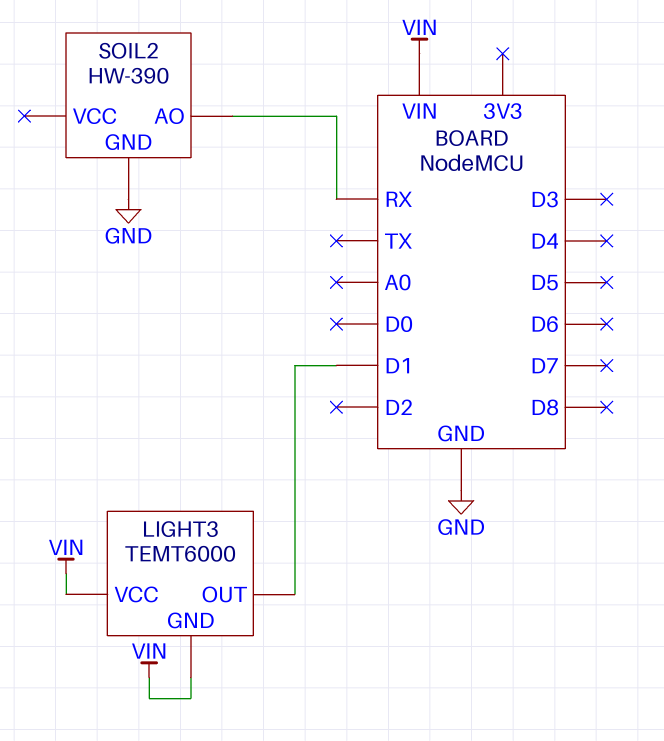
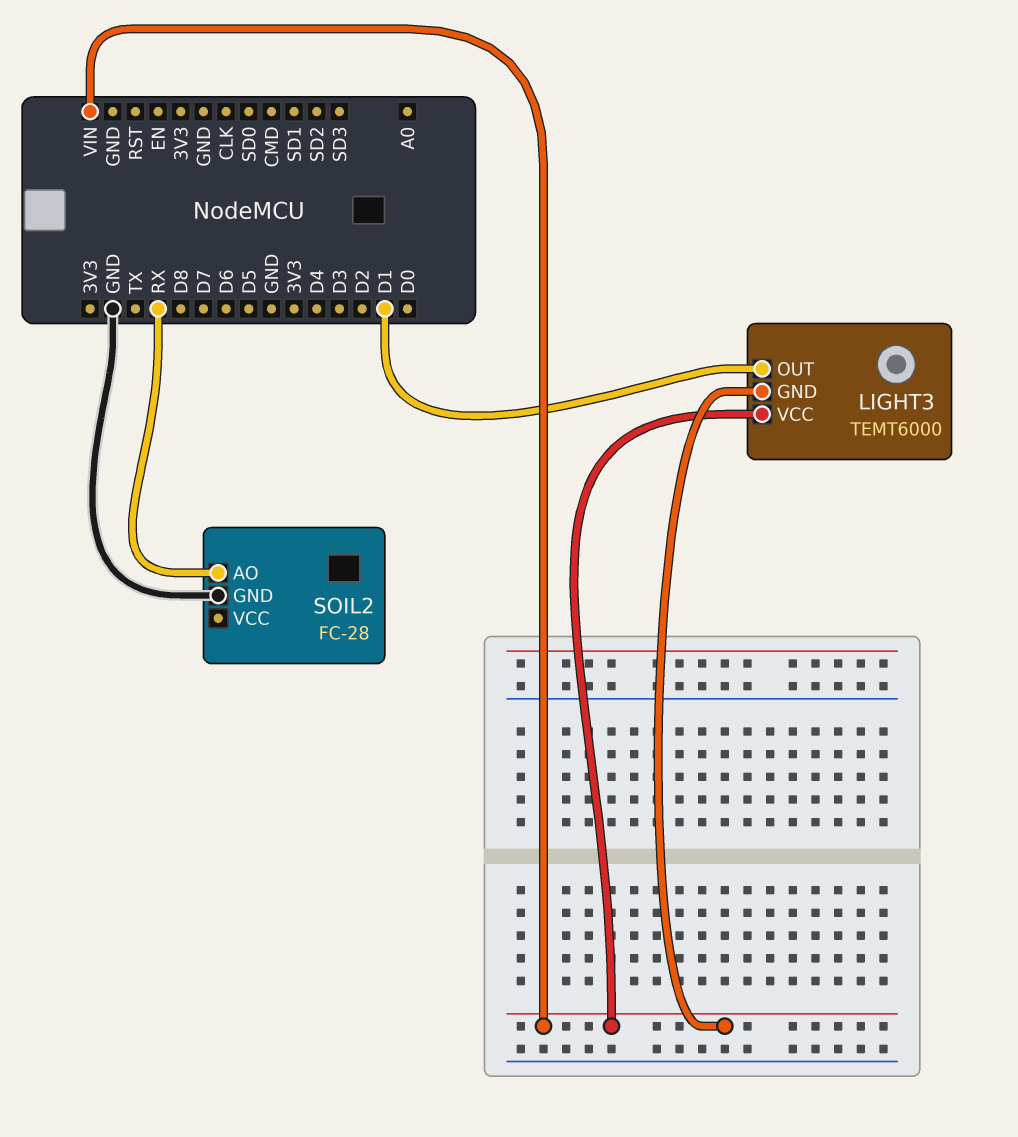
SOIL2: HW-390 -> FC-28

